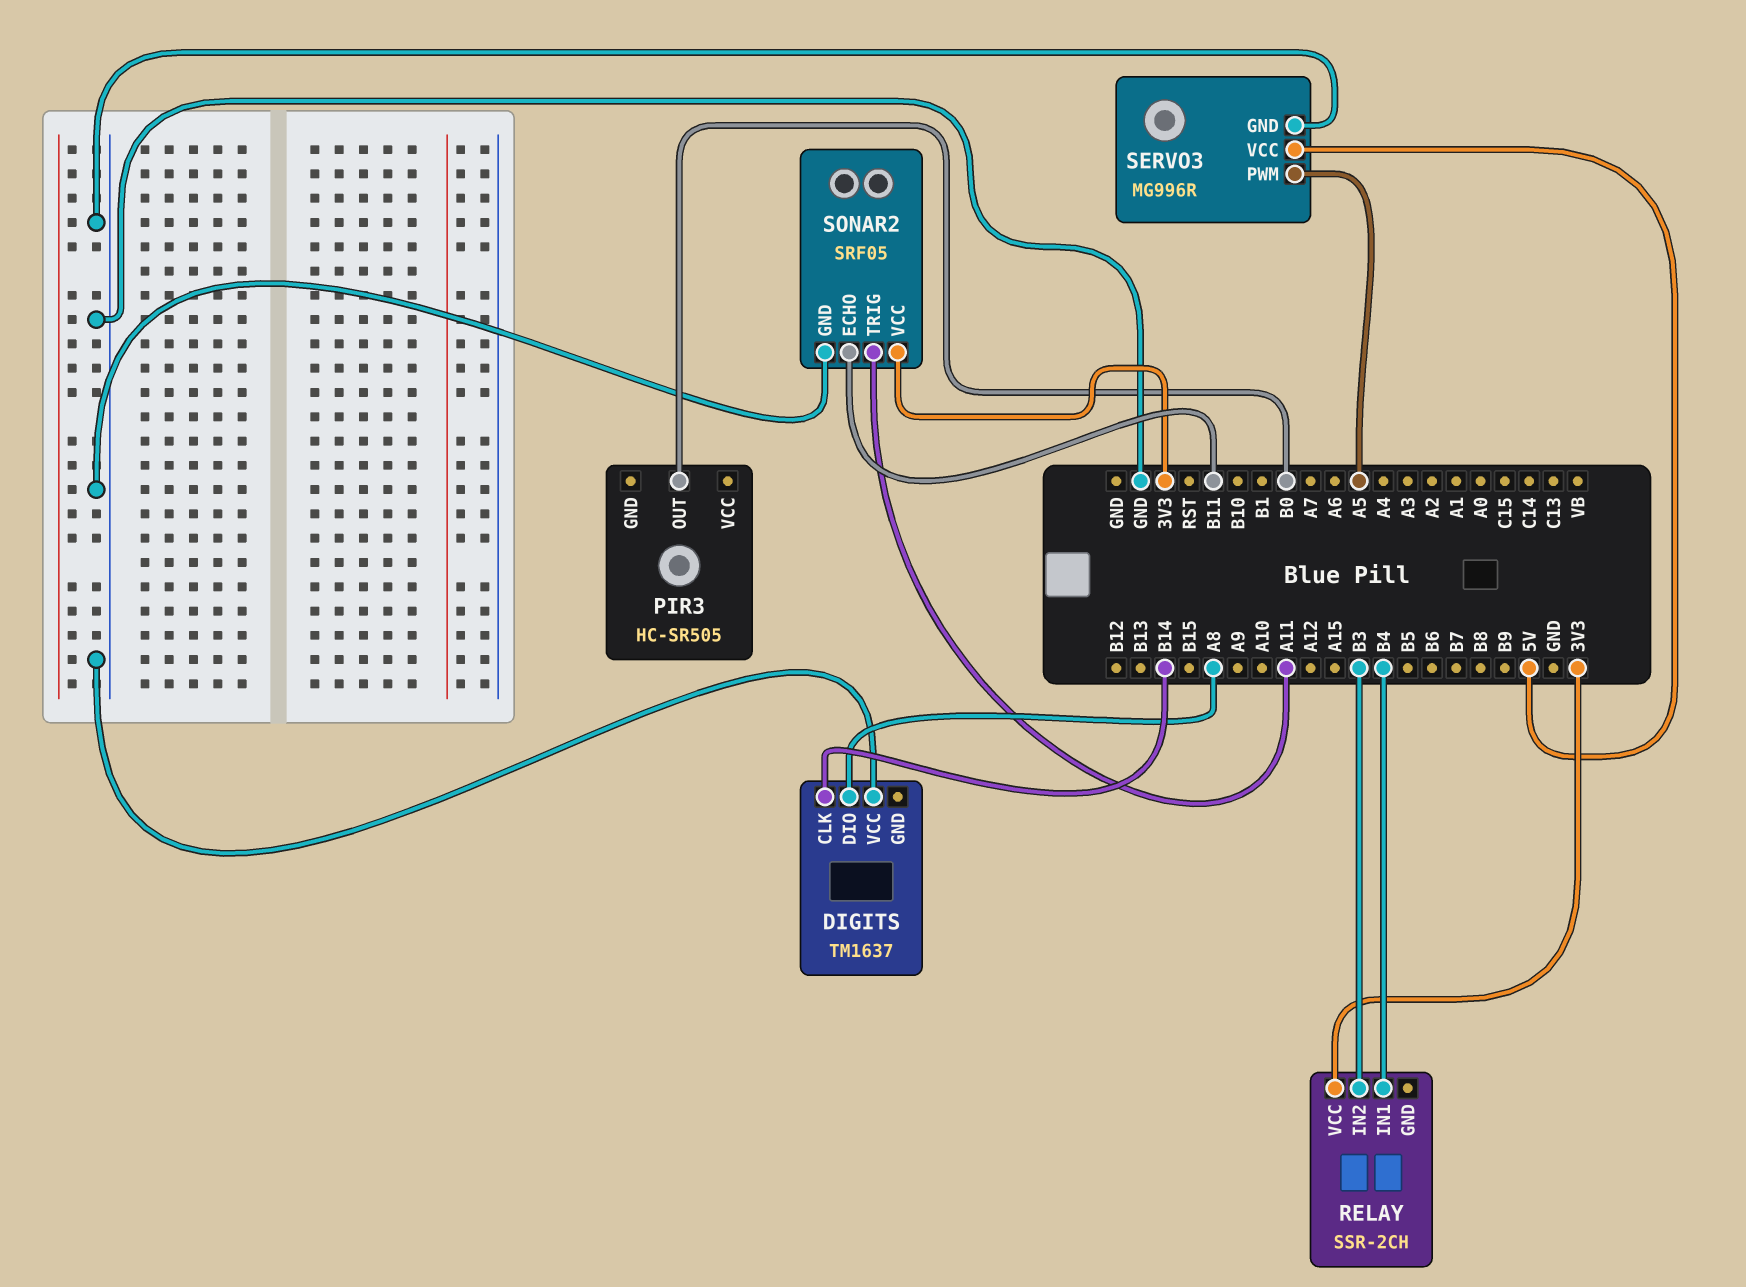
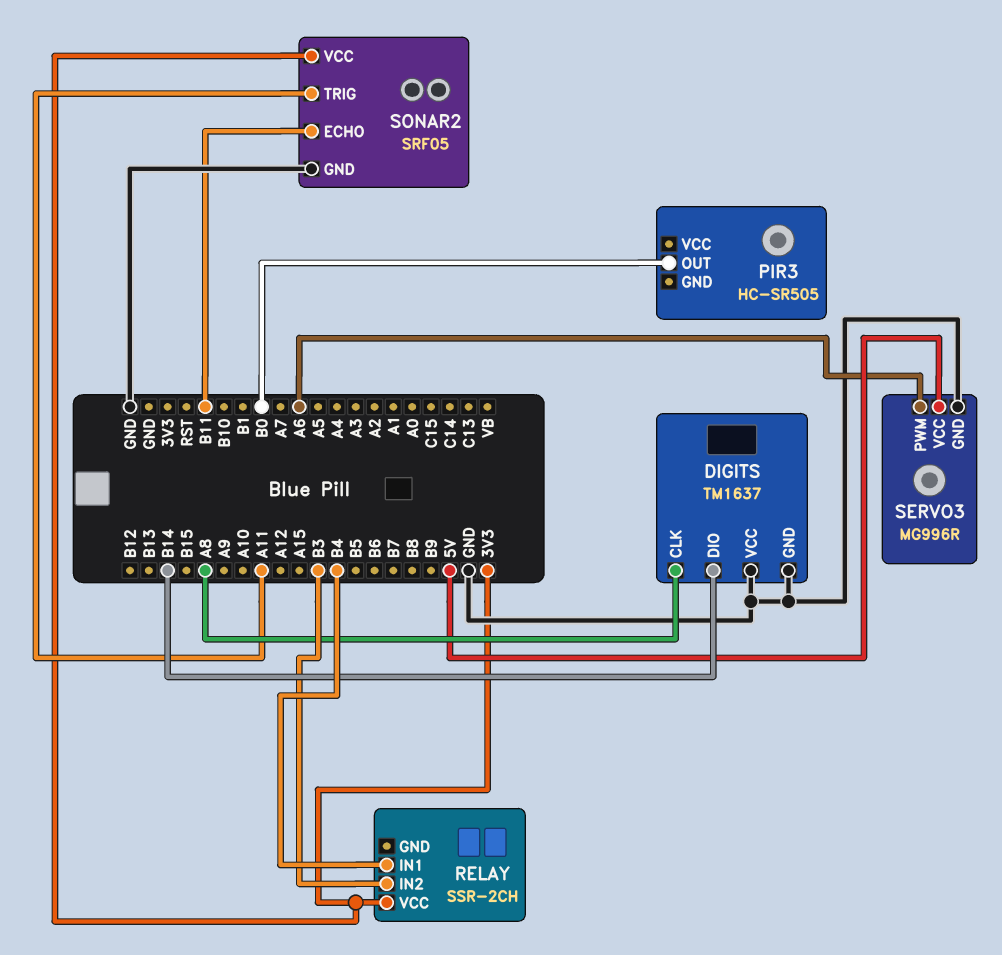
DIGITS pin CLK: B14 -> A8
DIGITS pin DIO: A8 -> B14
DIGITS pin GND: none -> GND
SERVO3 pin PWM: A5 -> A6

